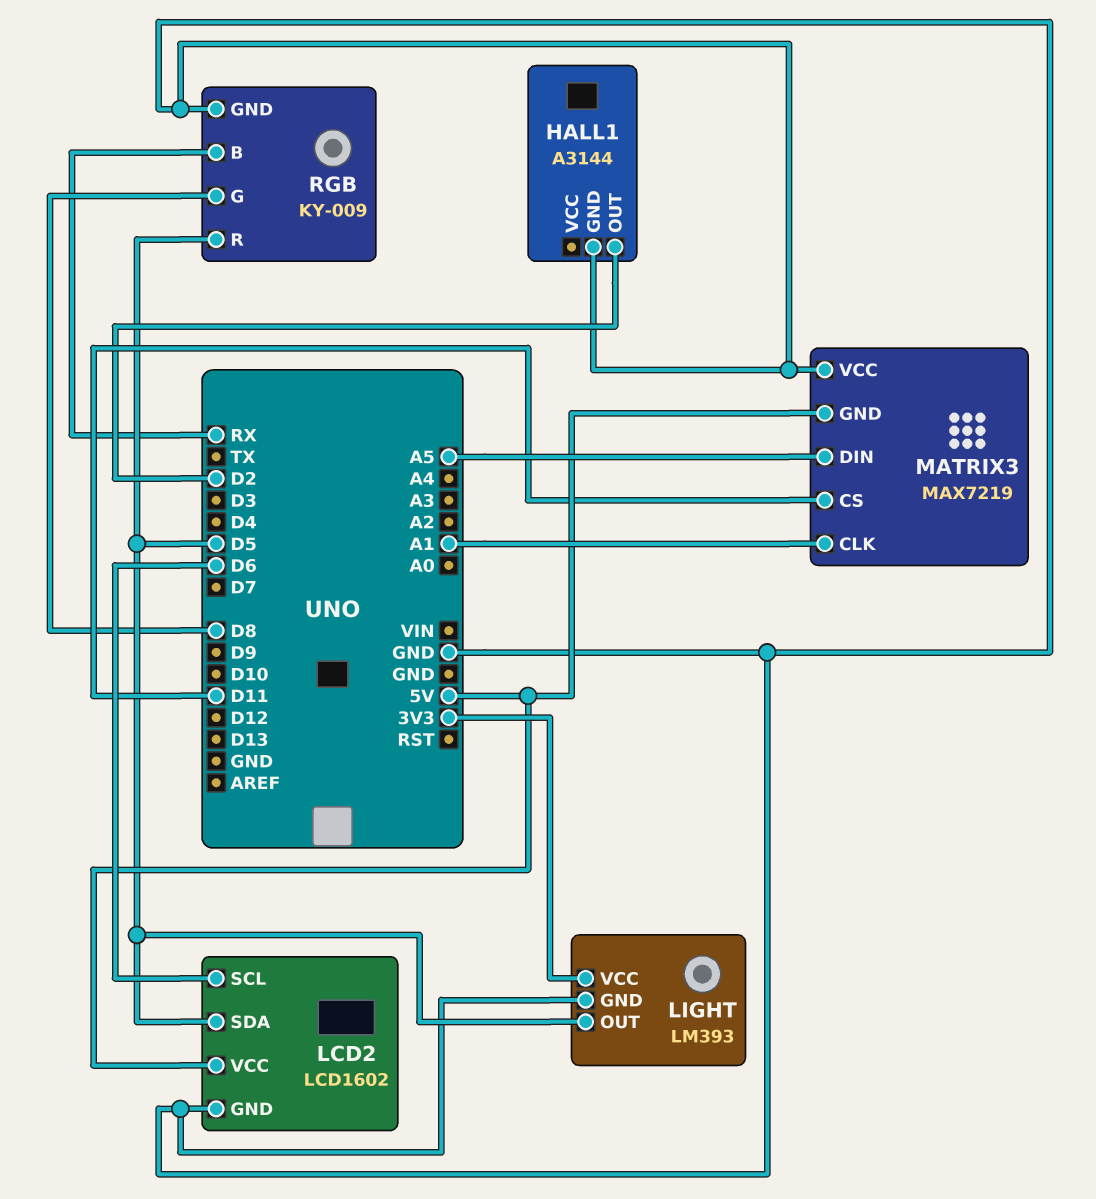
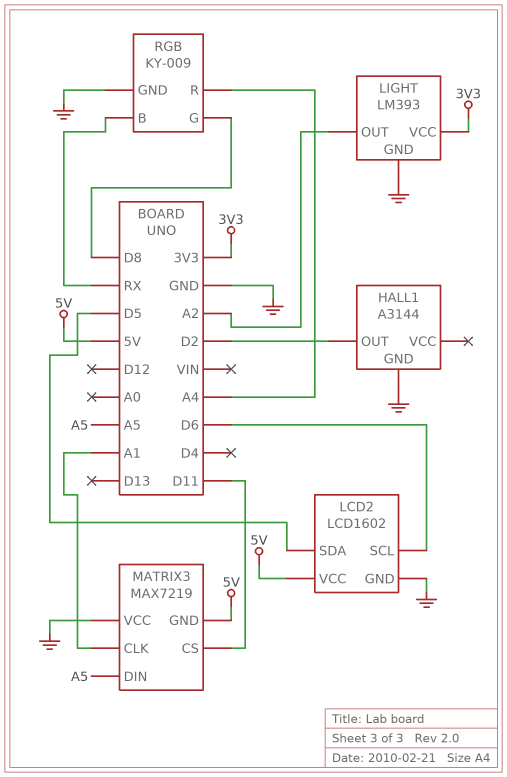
LIGHT pin OUT: D5 -> A2
RGB pin R: D5 -> A4

